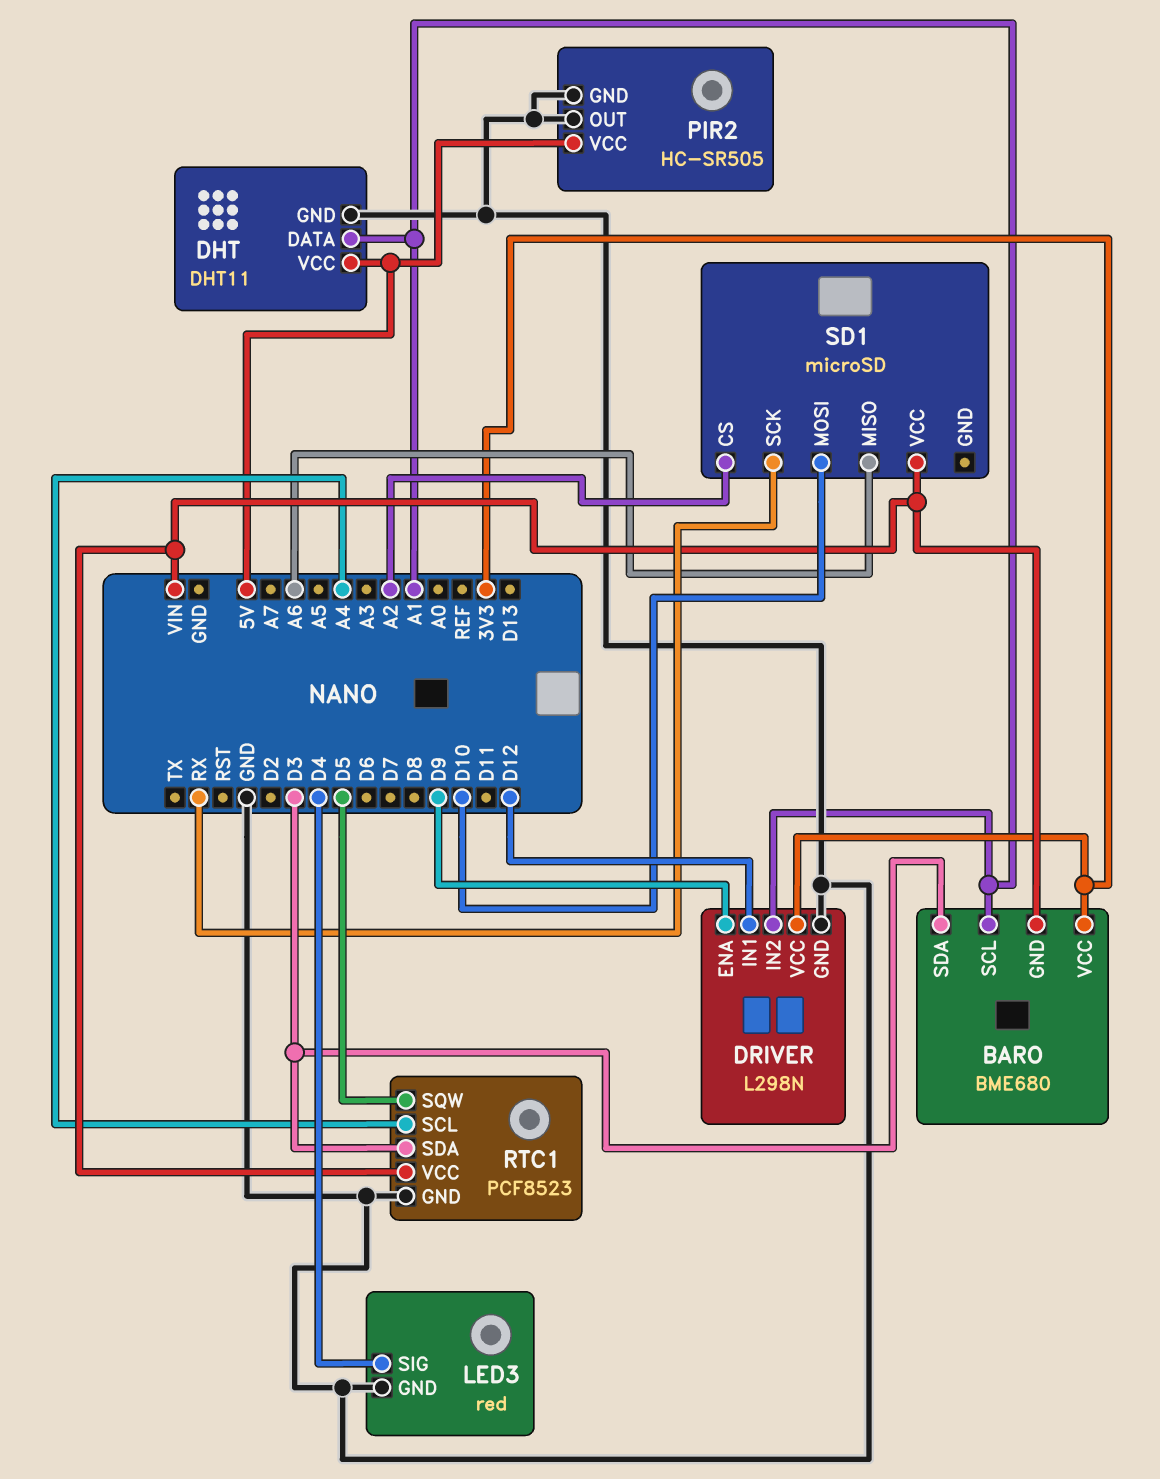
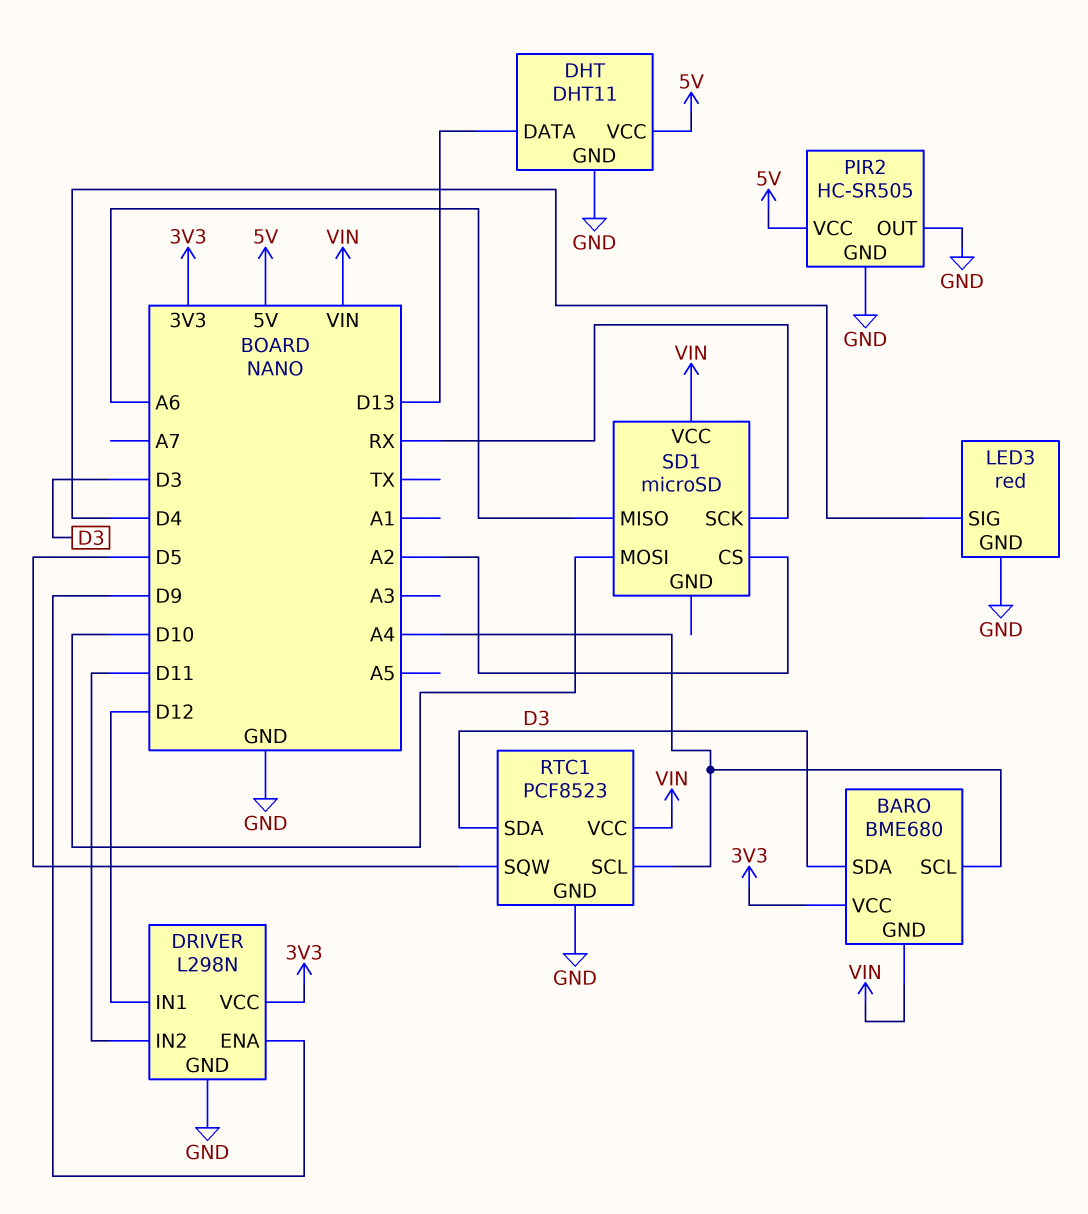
BARO pin SCL: A1 -> A4
DHT pin DATA: A1 -> D13
DRIVER pin IN2: A1 -> D11

